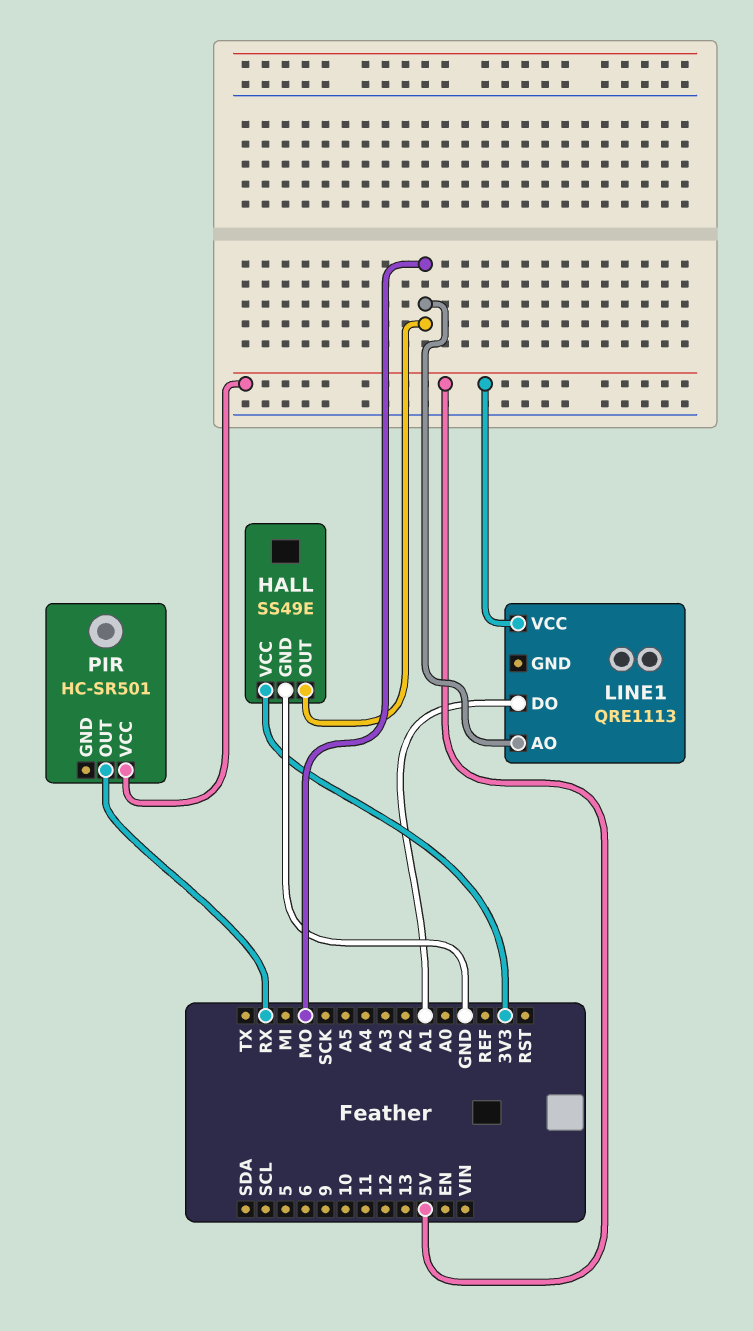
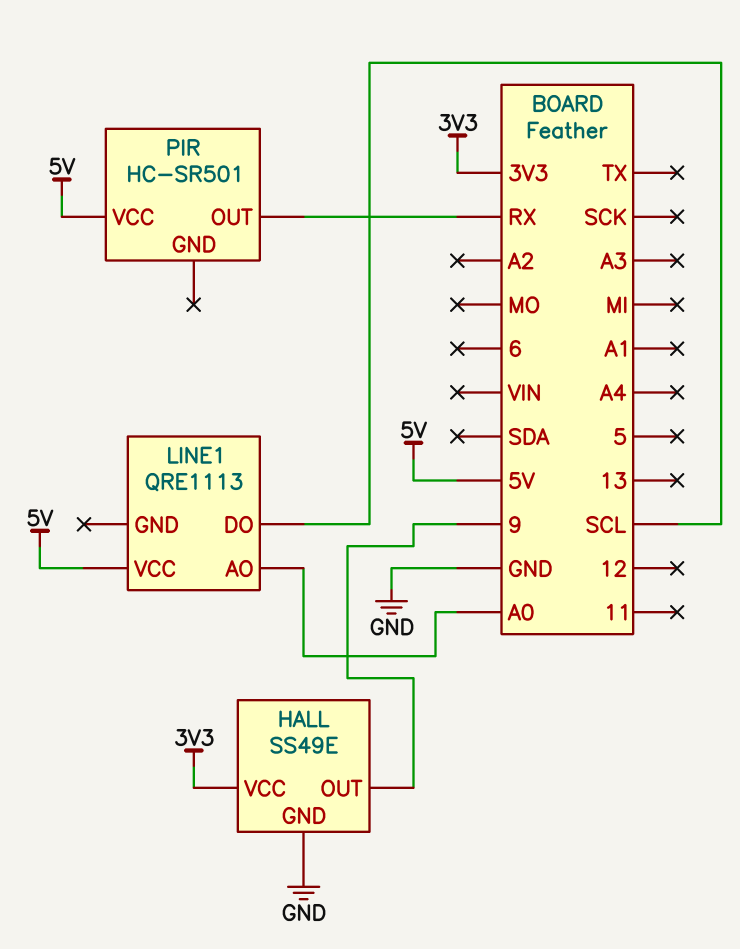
HALL pin OUT: MO -> 9
LINE1 pin AO: MO -> A0
LINE1 pin DO: A1 -> SCL

